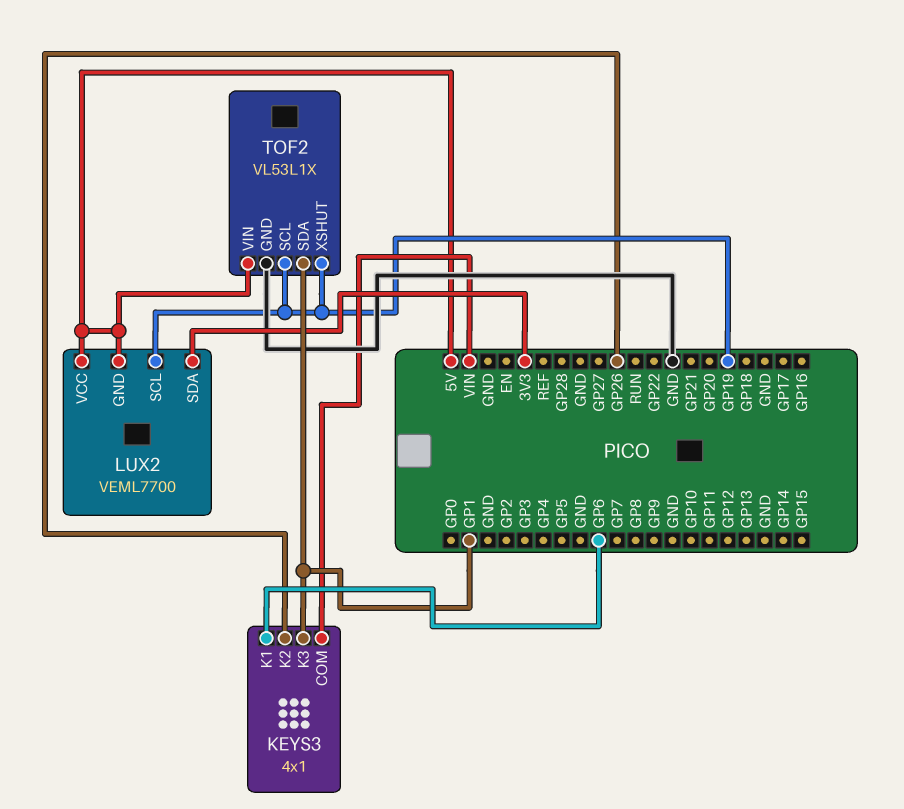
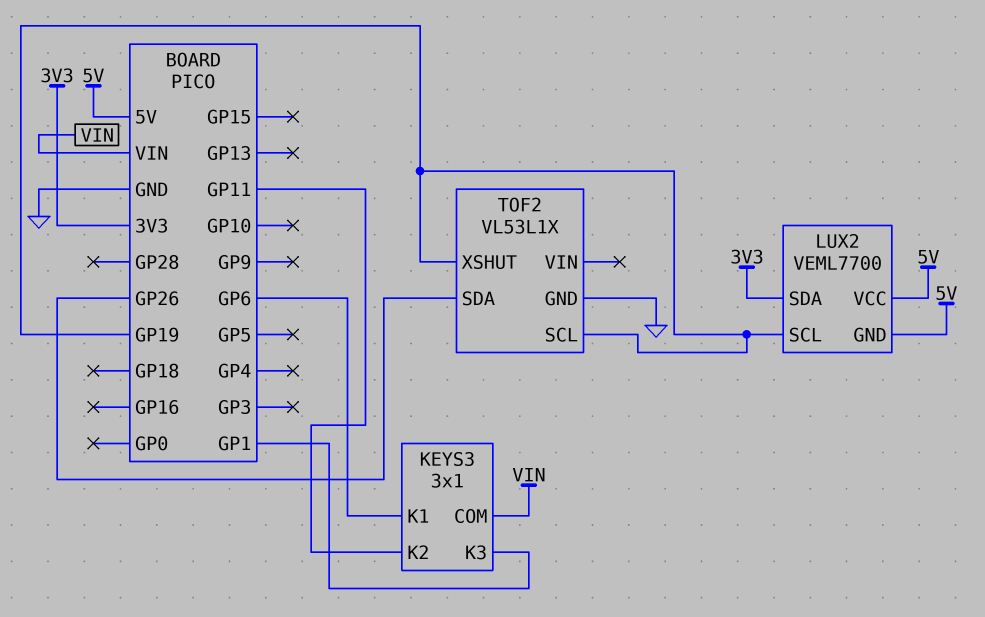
KEYS3: 4x1 -> 3x1
KEYS3 pin K2: GP26 -> GP11
TOF2 pin SDA: GP1 -> GP26
TOF2 pin VIN: 5V -> none

